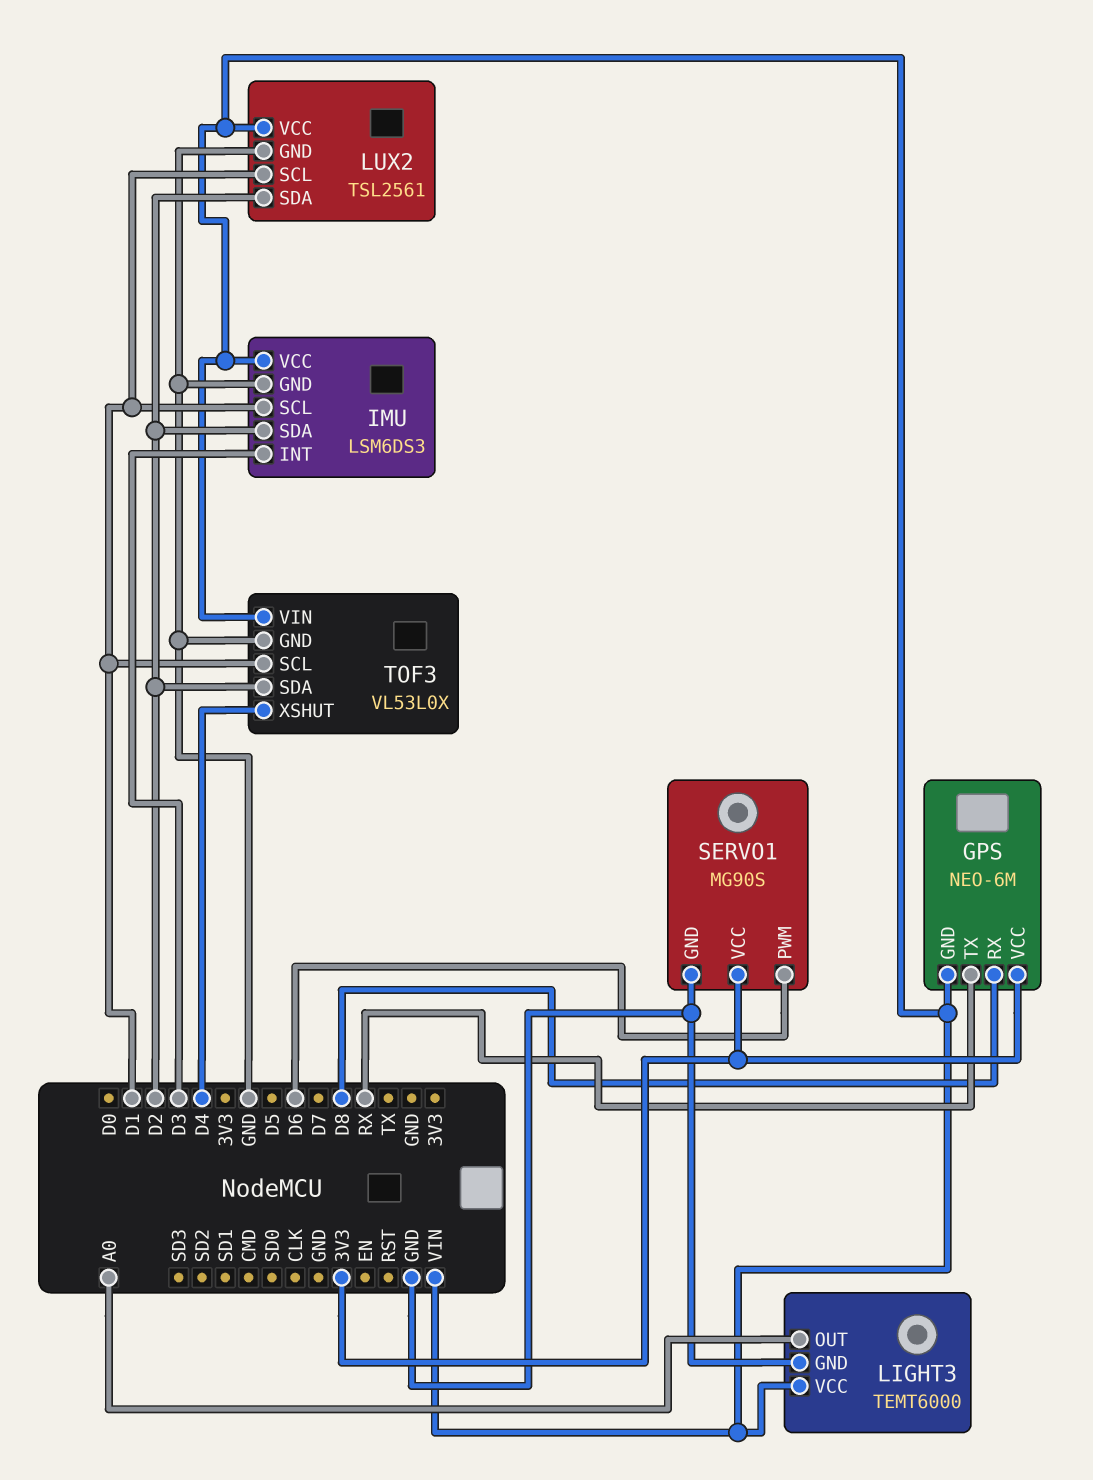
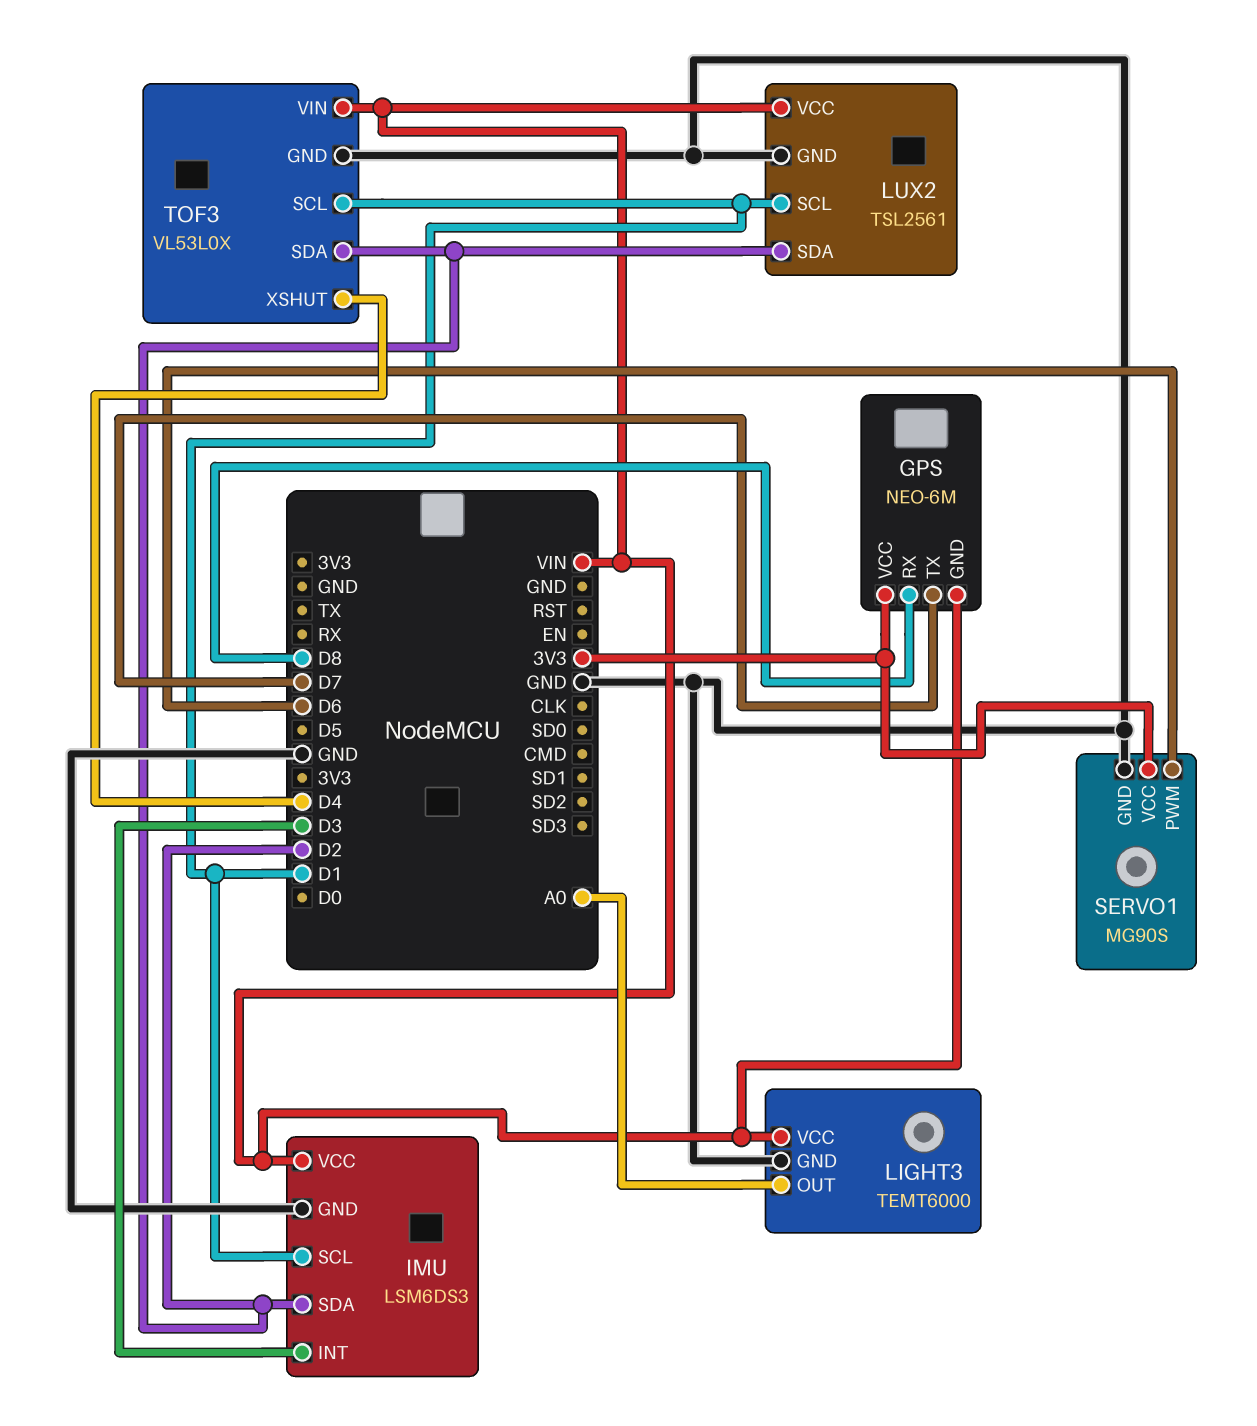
GPS pin TX: RX -> D7

